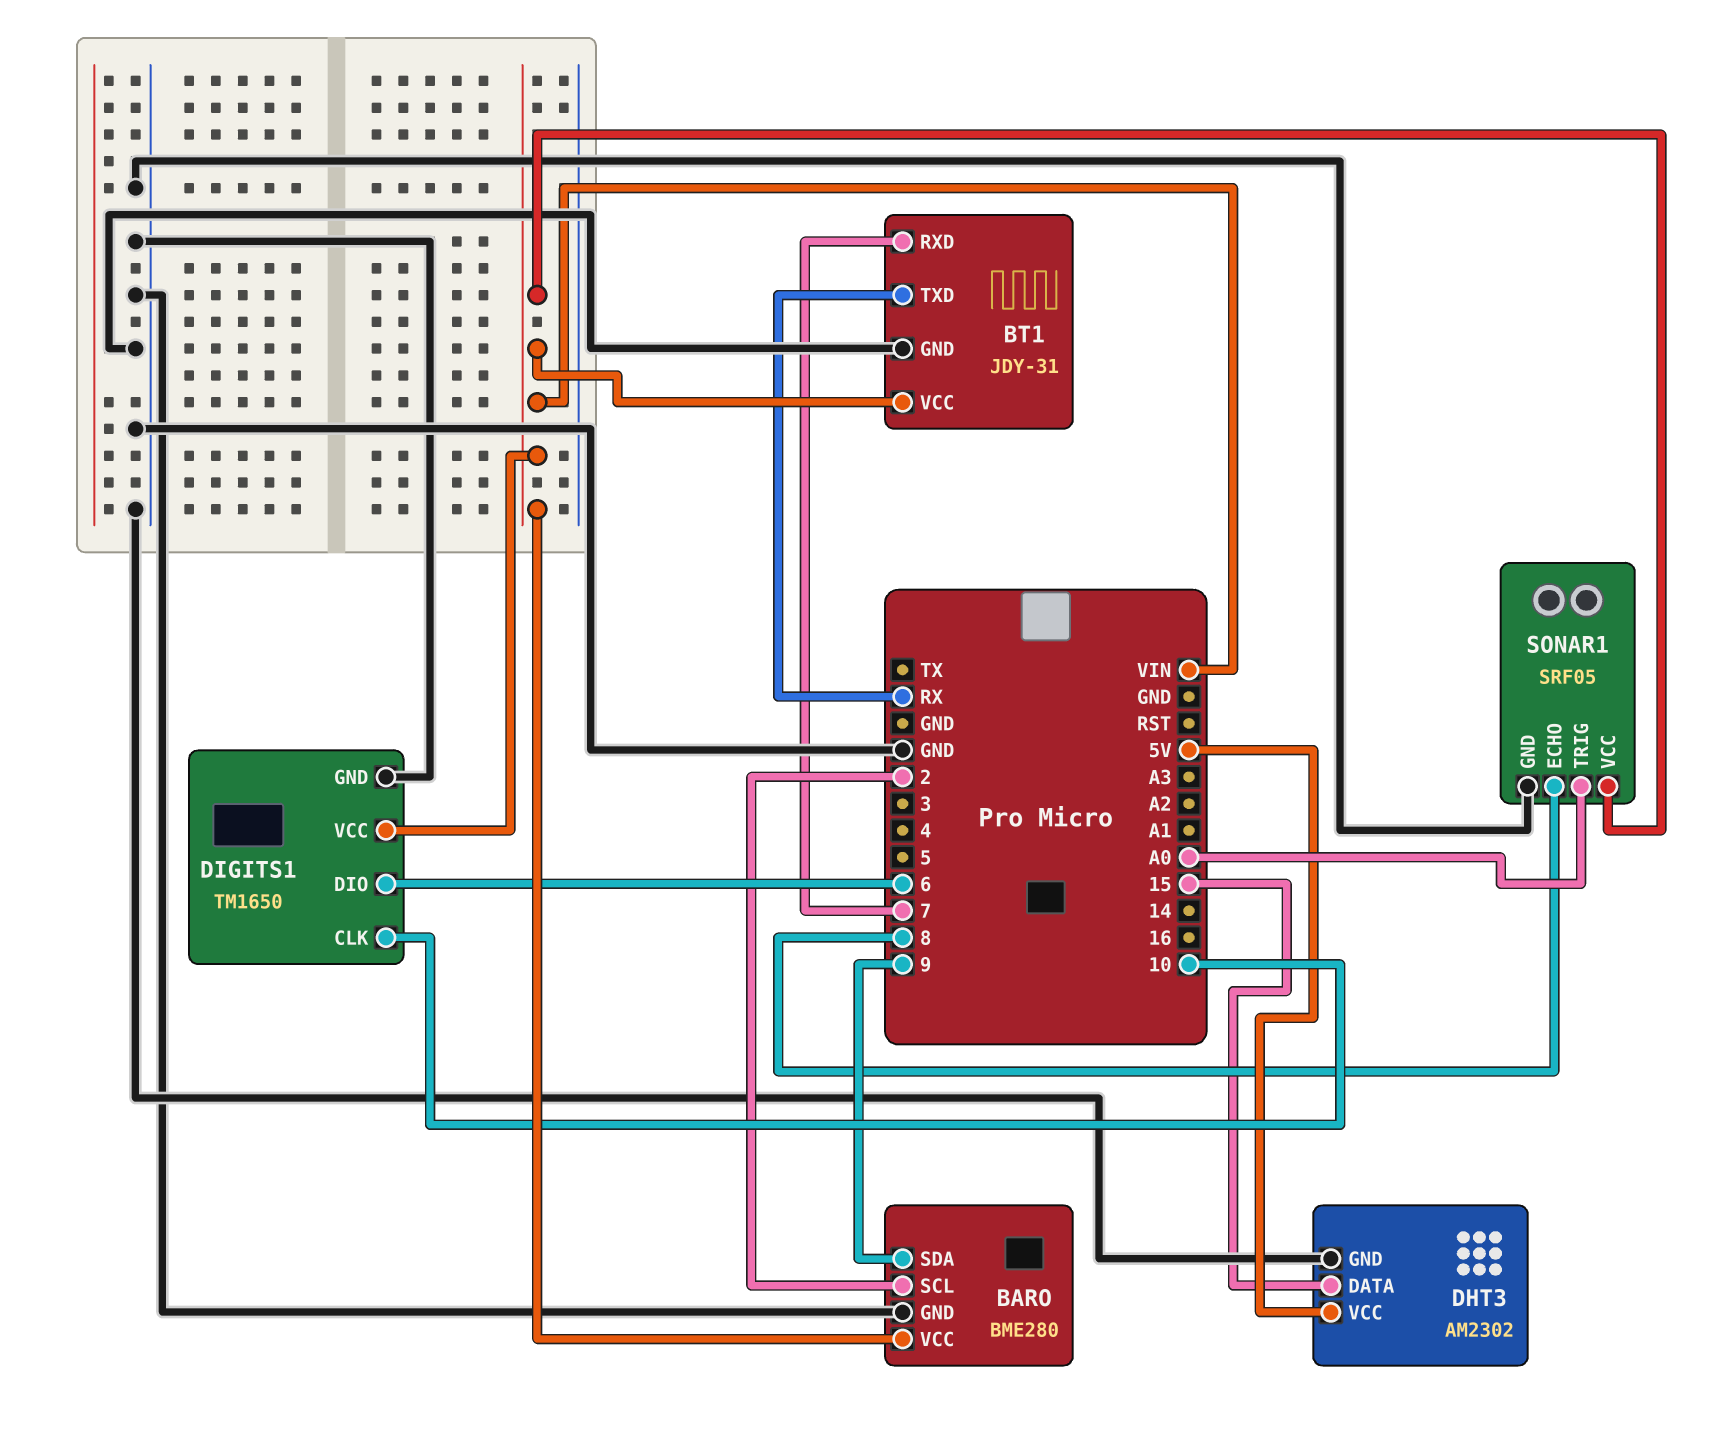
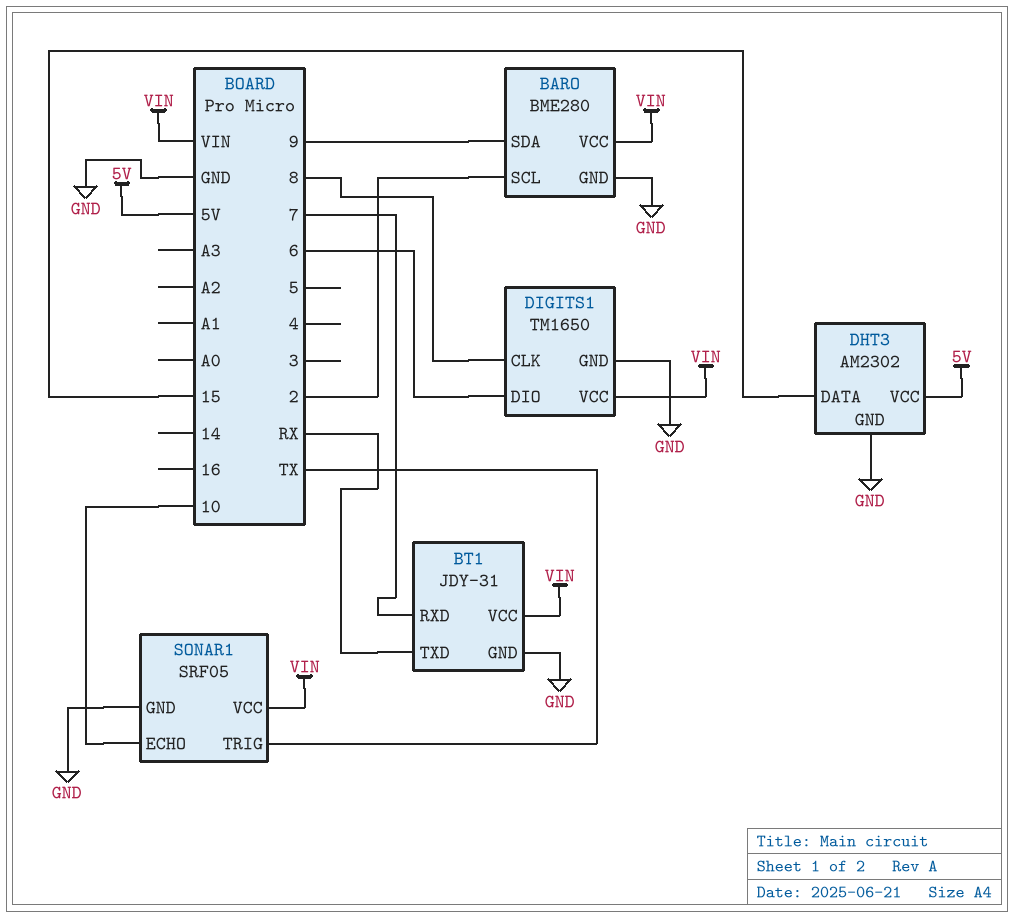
DIGITS1 pin CLK: 10 -> 8
SONAR1 pin ECHO: 8 -> 10
SONAR1 pin TRIG: A0 -> TX

